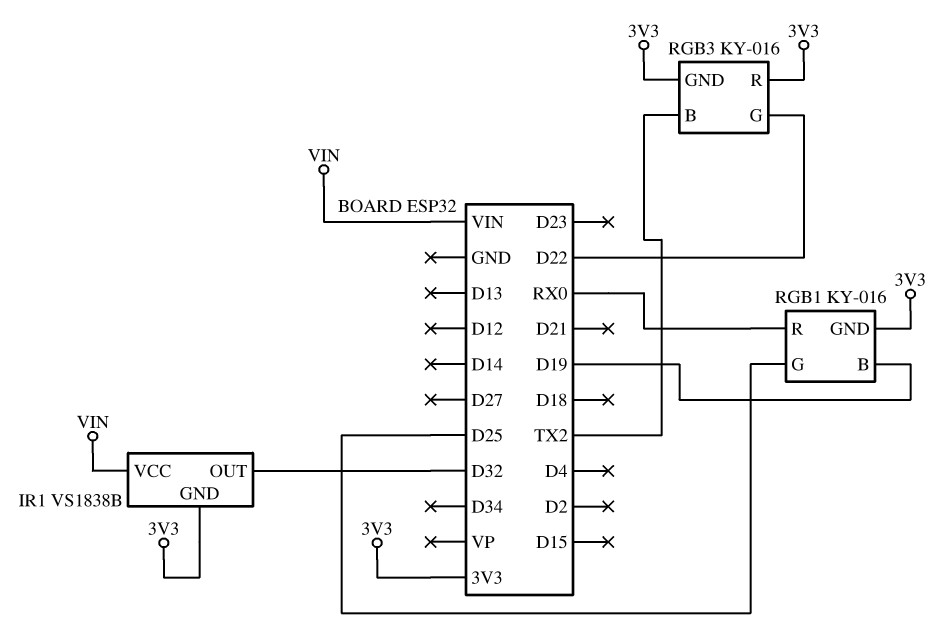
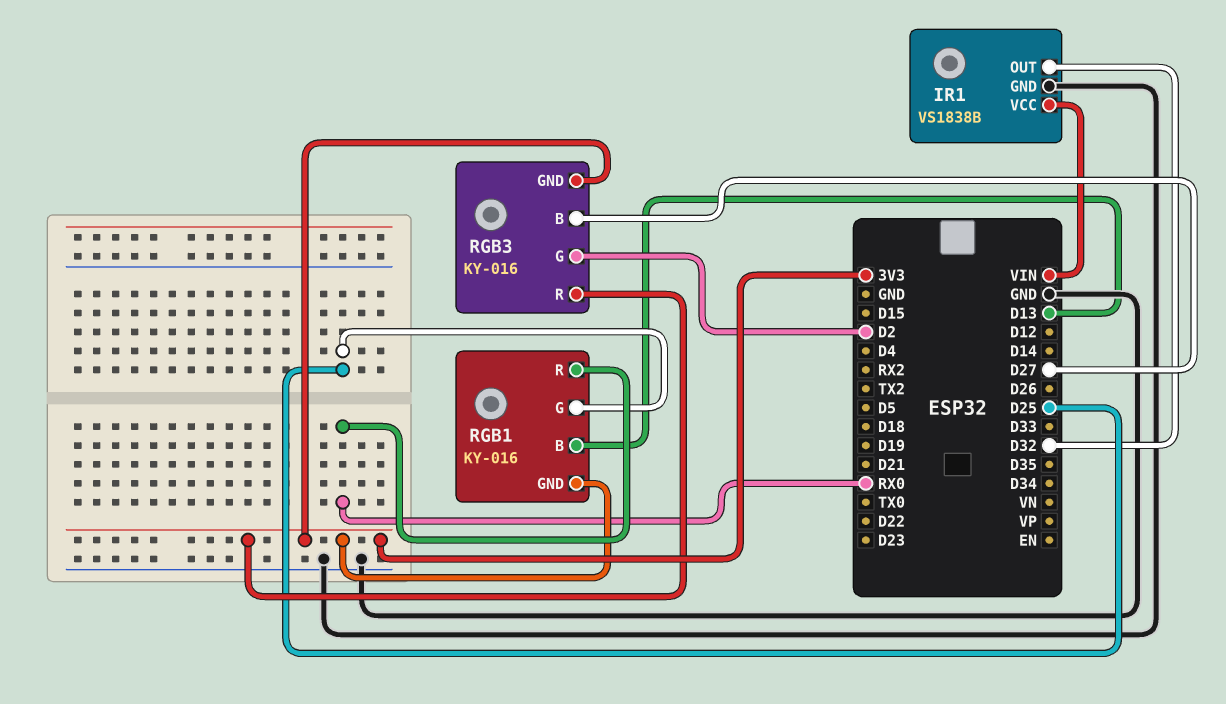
IR1 pin GND: 3V3 -> GND
RGB1 pin B: D19 -> D13
RGB3 pin B: TX2 -> D27
RGB3 pin G: D22 -> D2

